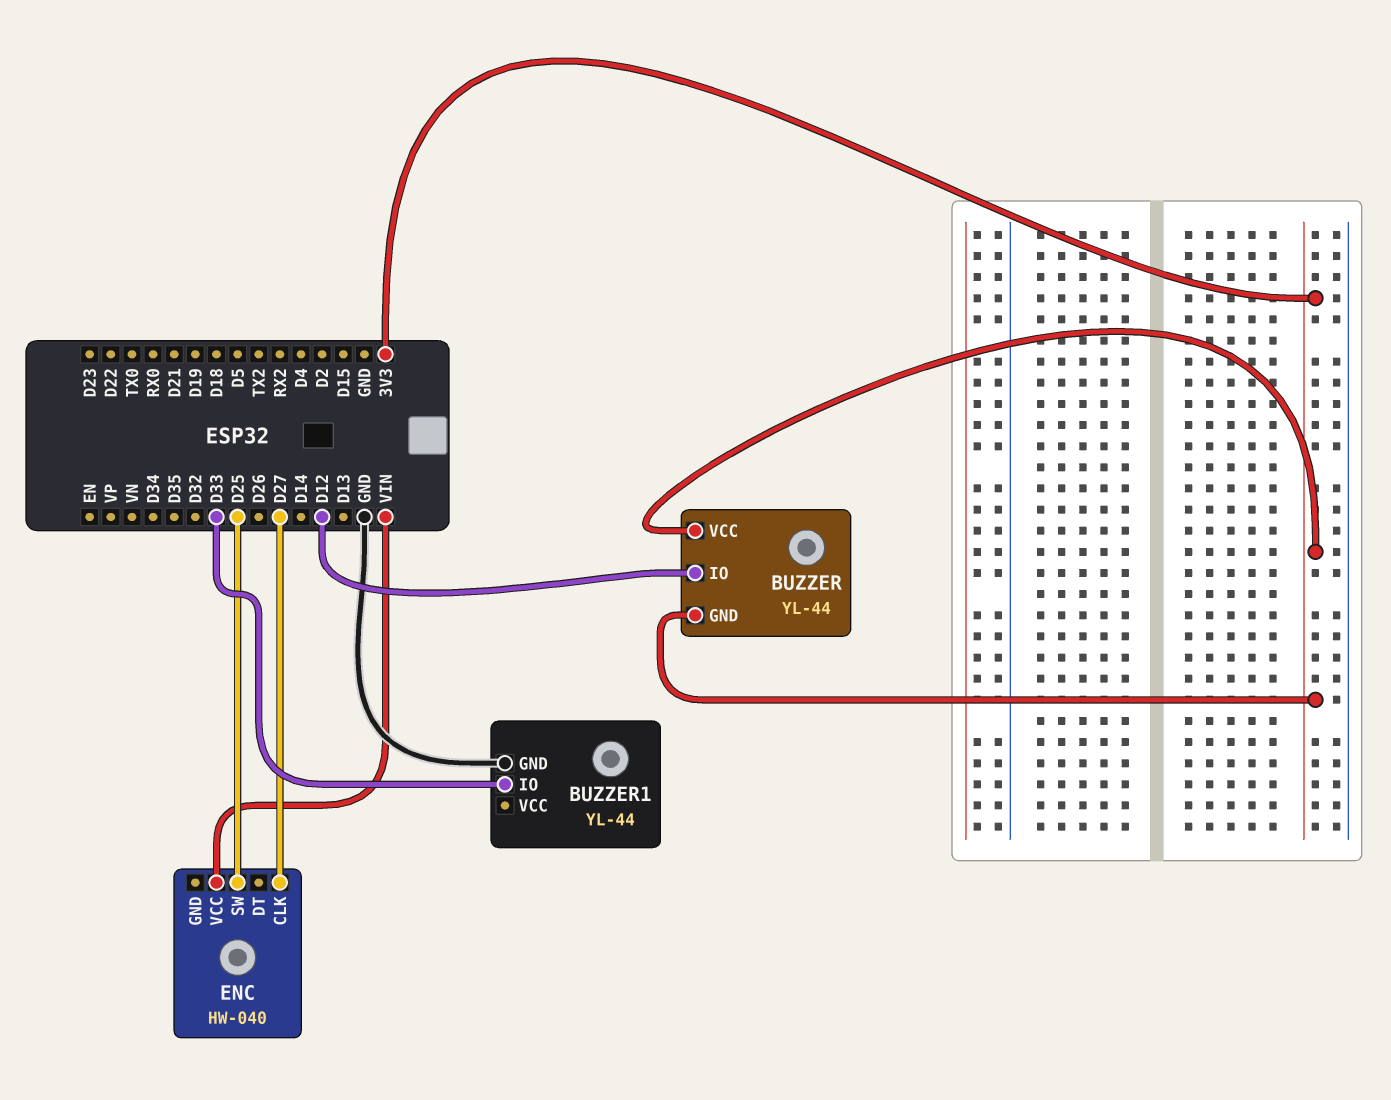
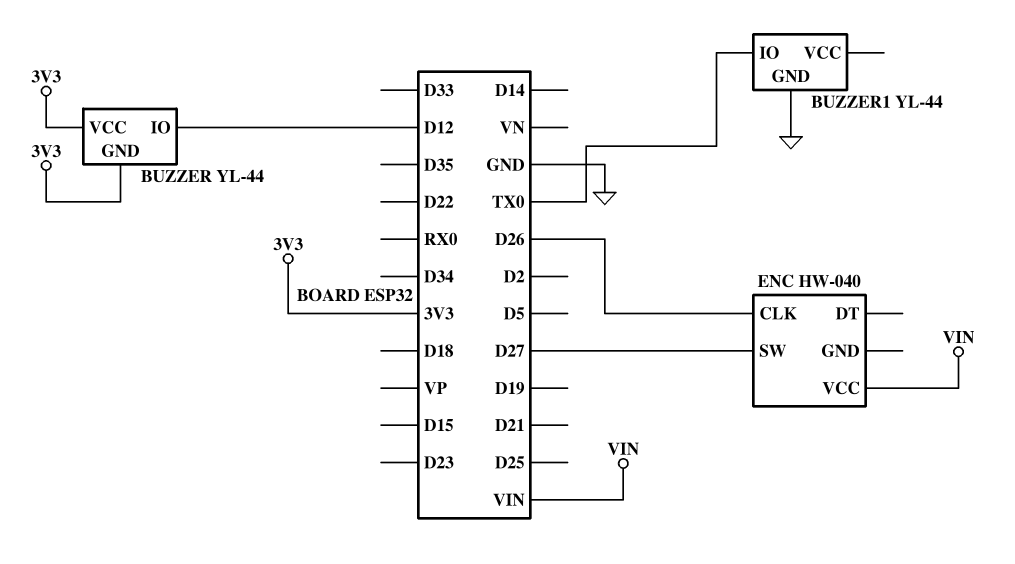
BUZZER1 pin IO: D33 -> TX0
ENC pin CLK: D27 -> D26
ENC pin SW: D25 -> D27

